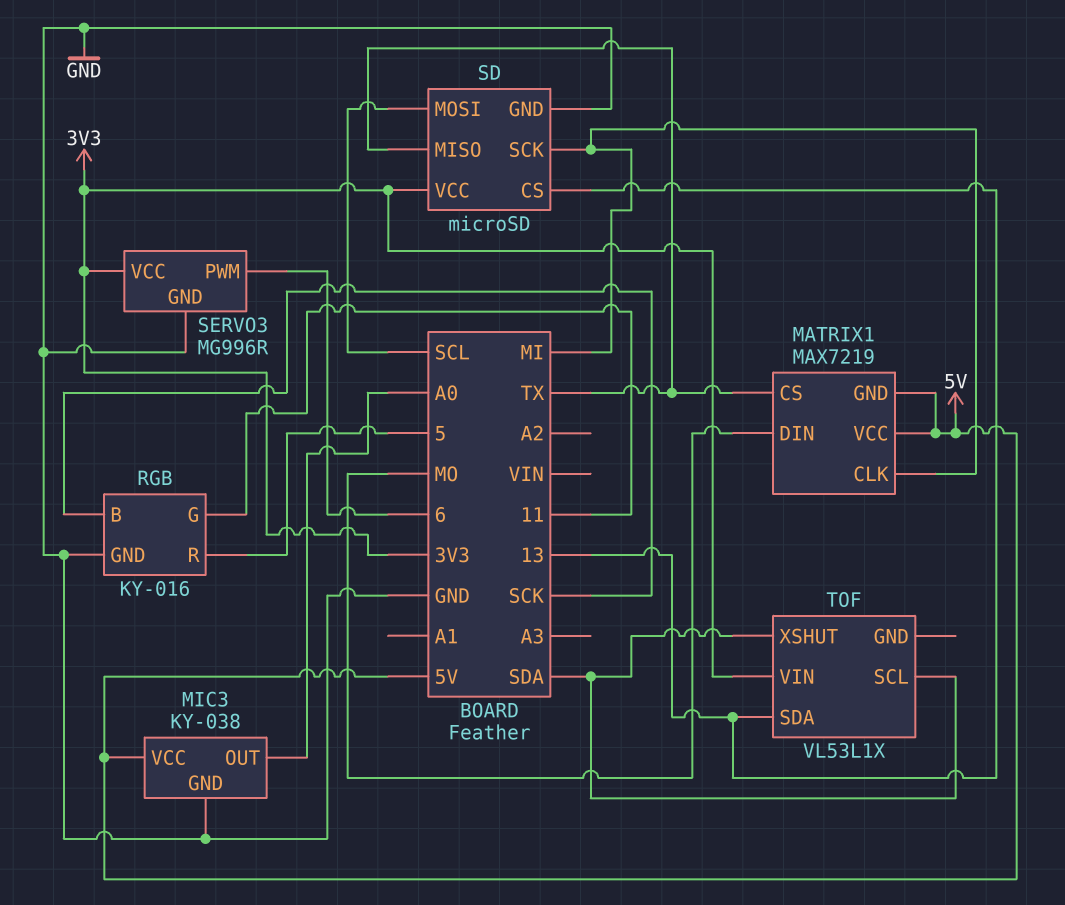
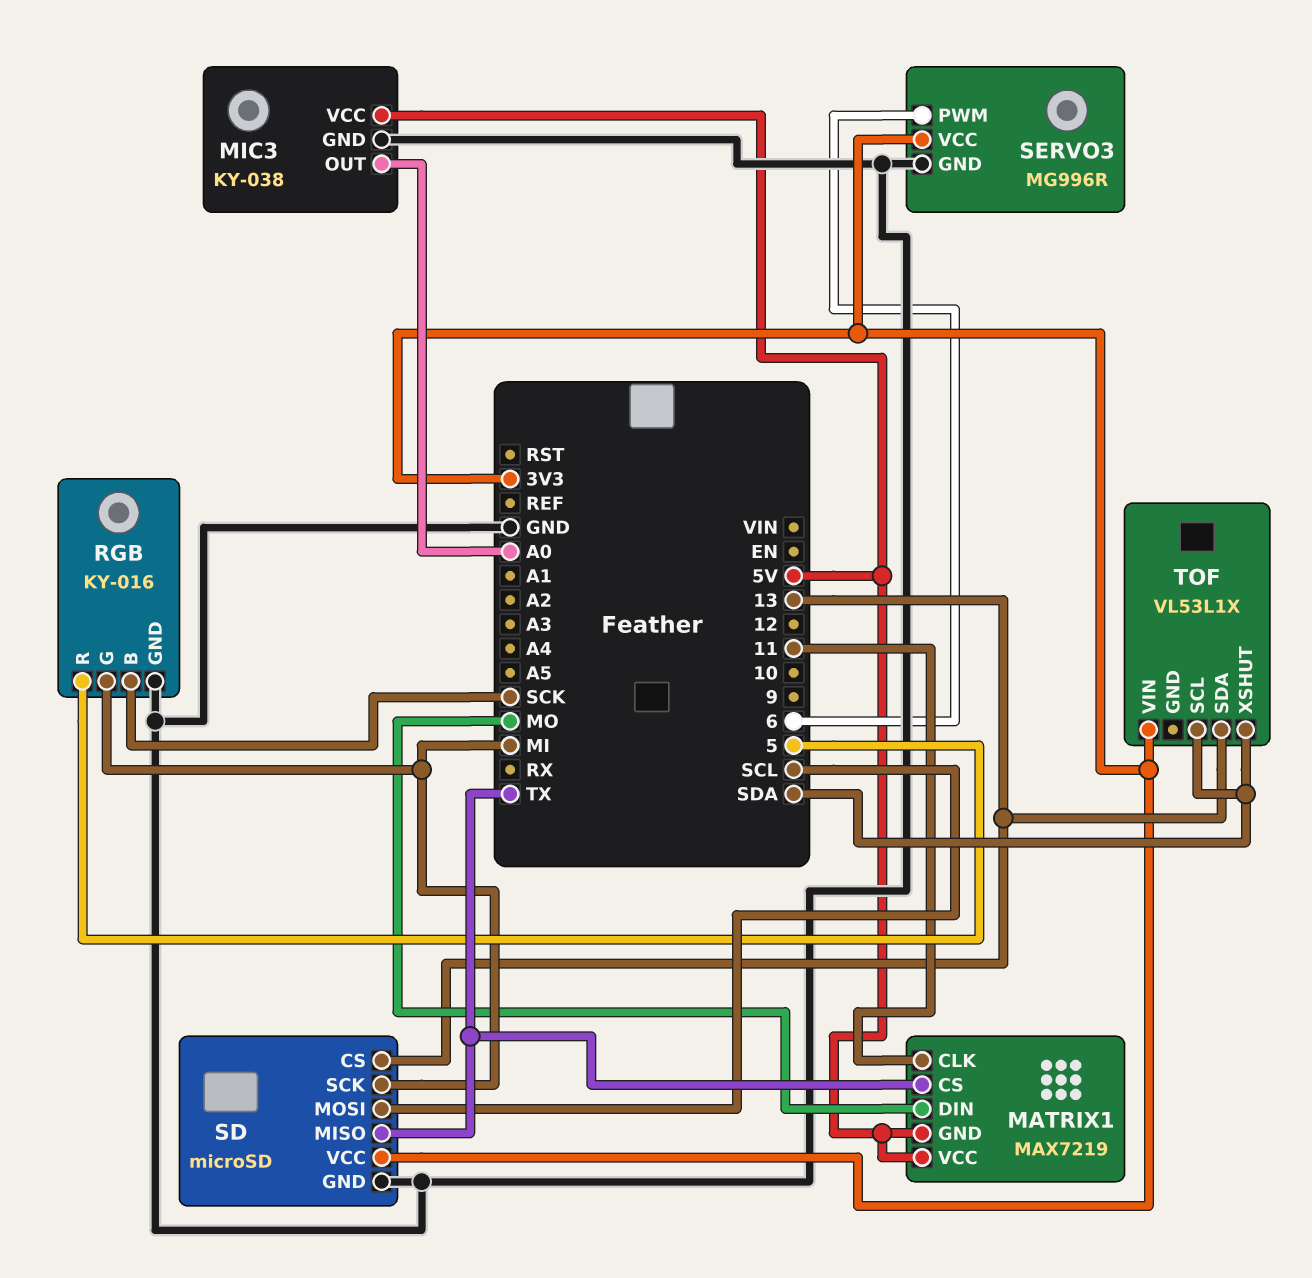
MATRIX1 pin CLK: MI -> 11
RGB pin G: 11 -> MI

